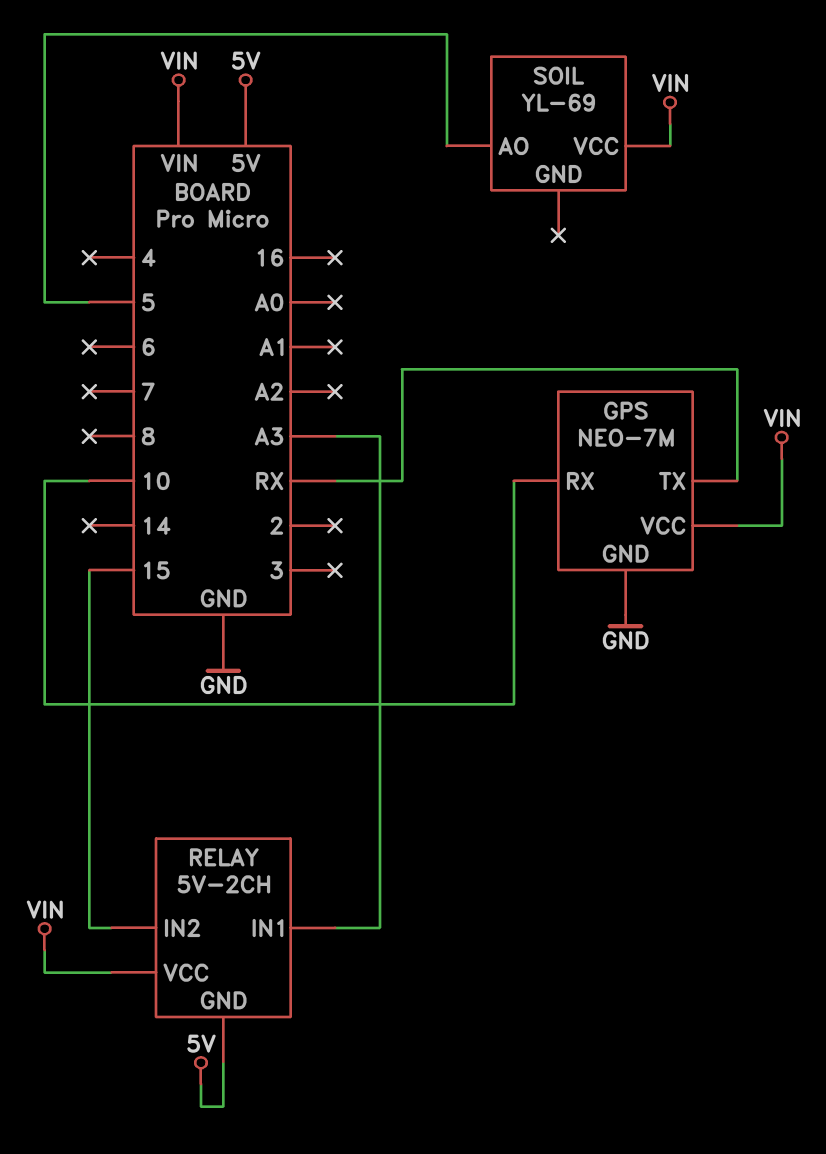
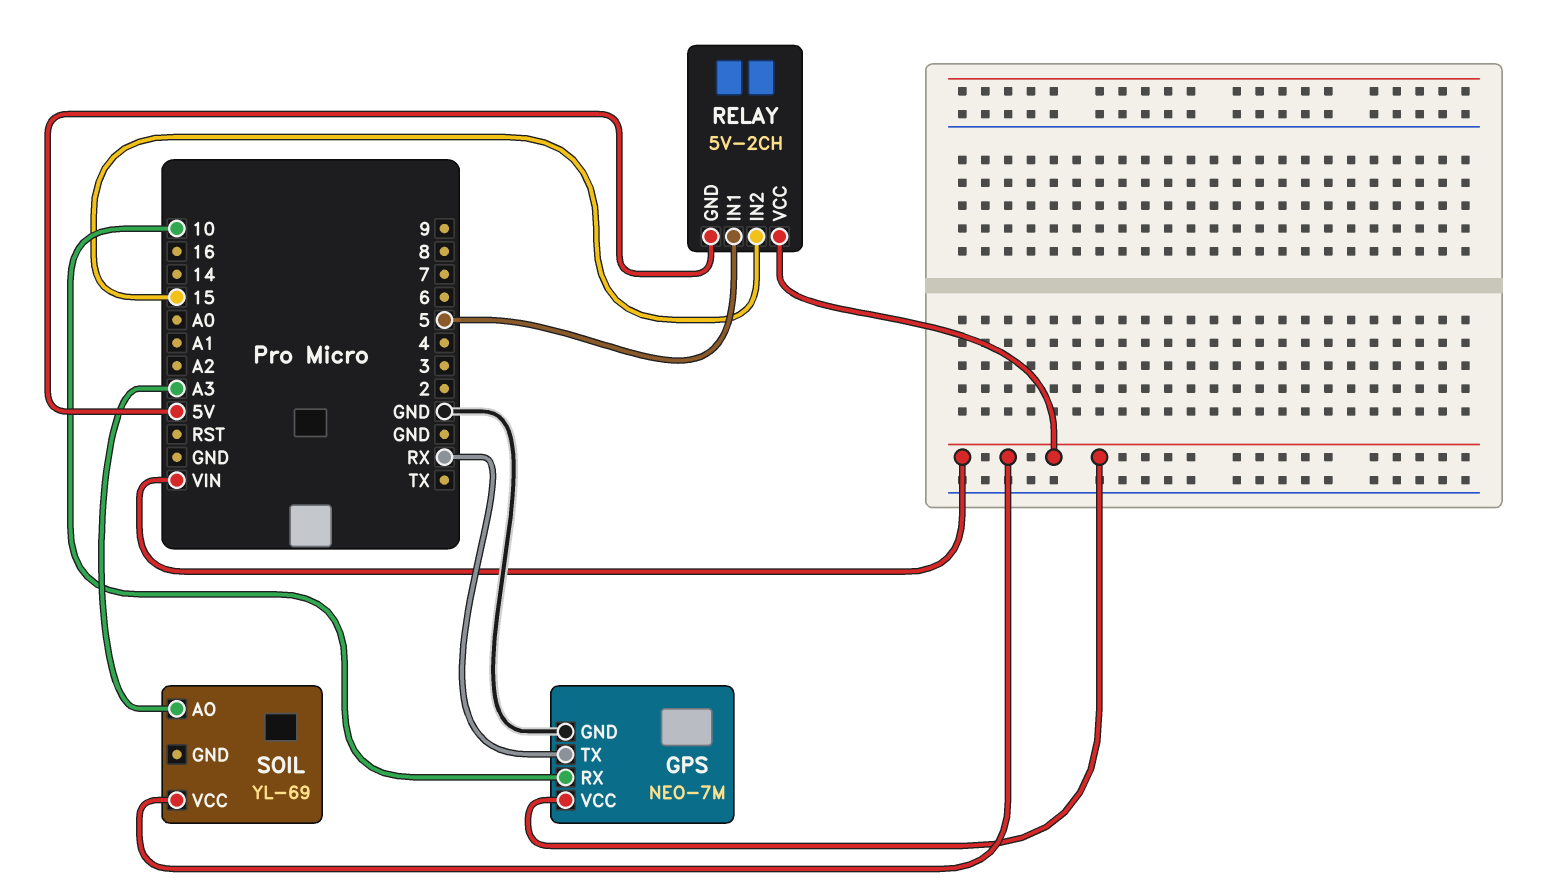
RELAY pin IN1: A3 -> 5
SOIL pin AO: 5 -> A3

